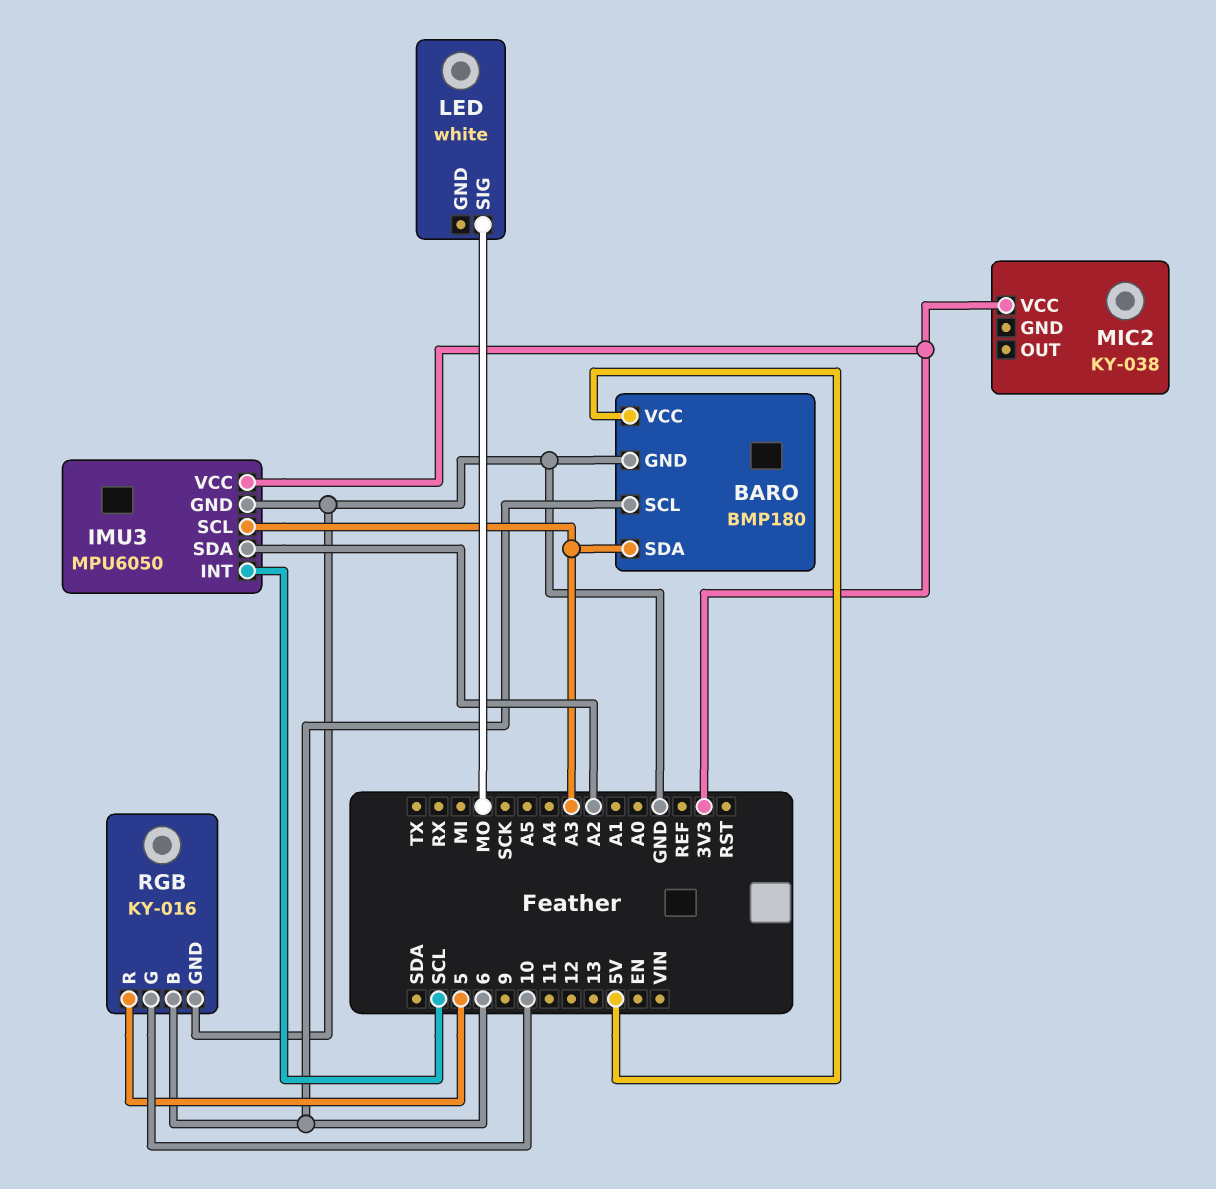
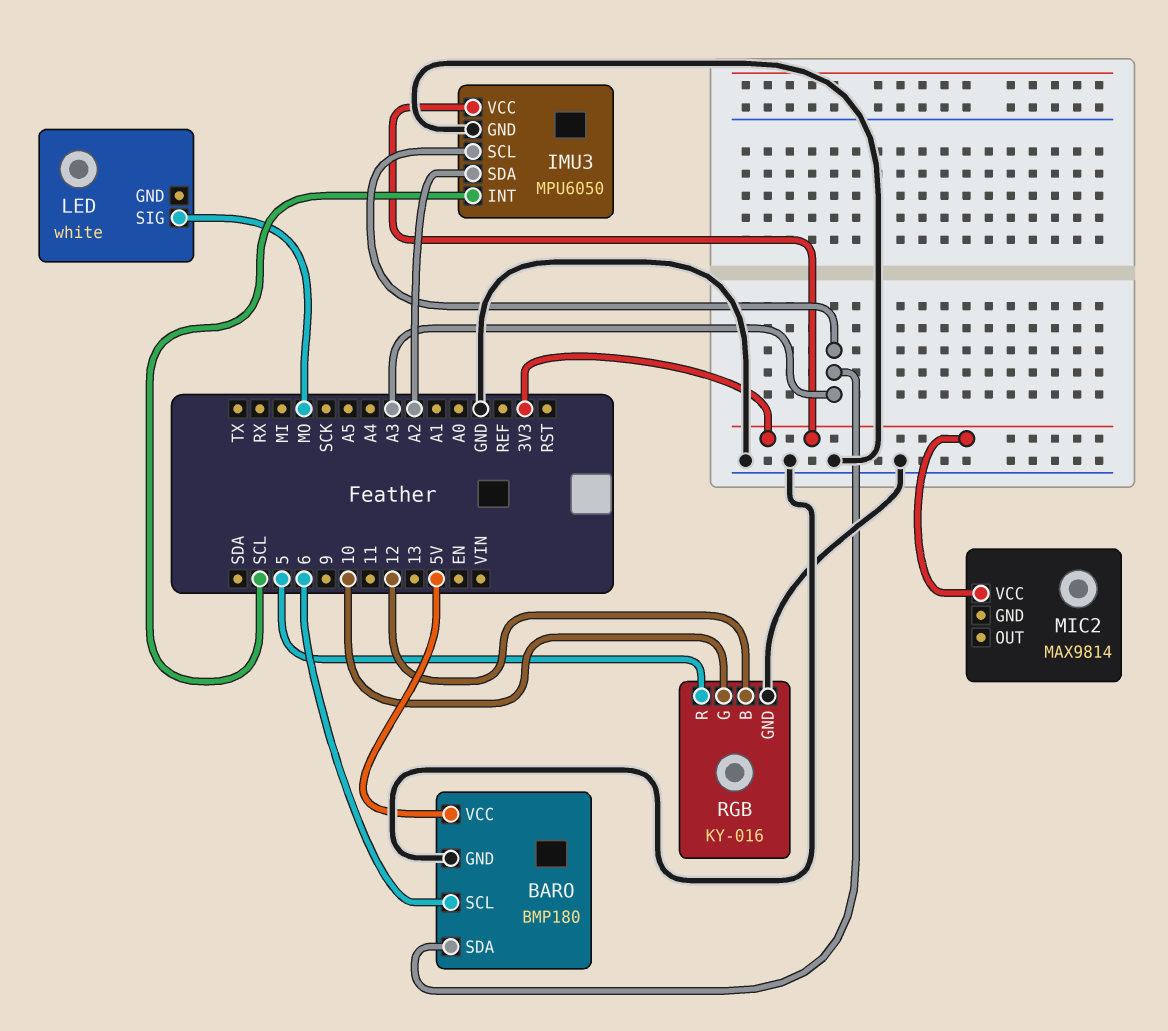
MIC2: KY-038 -> MAX9814
RGB pin B: 6 -> 12

